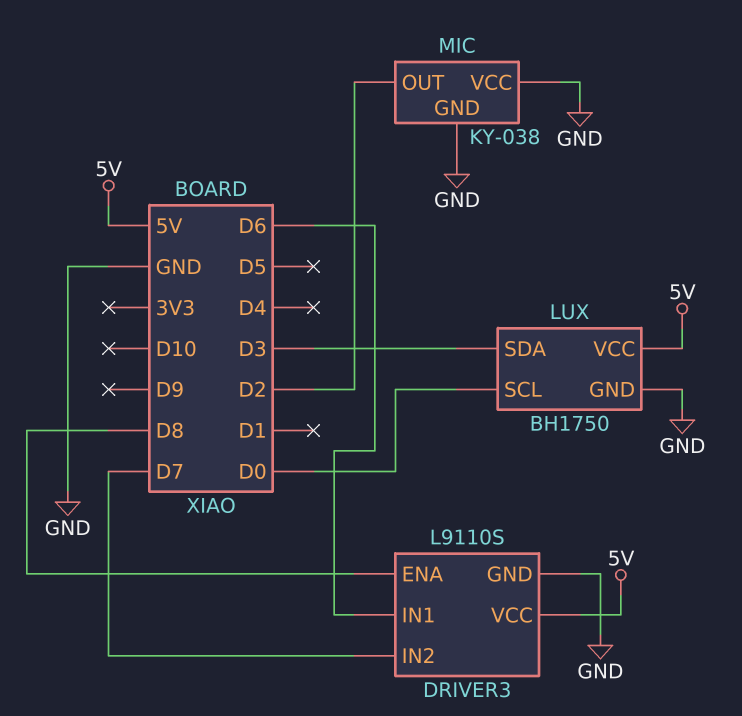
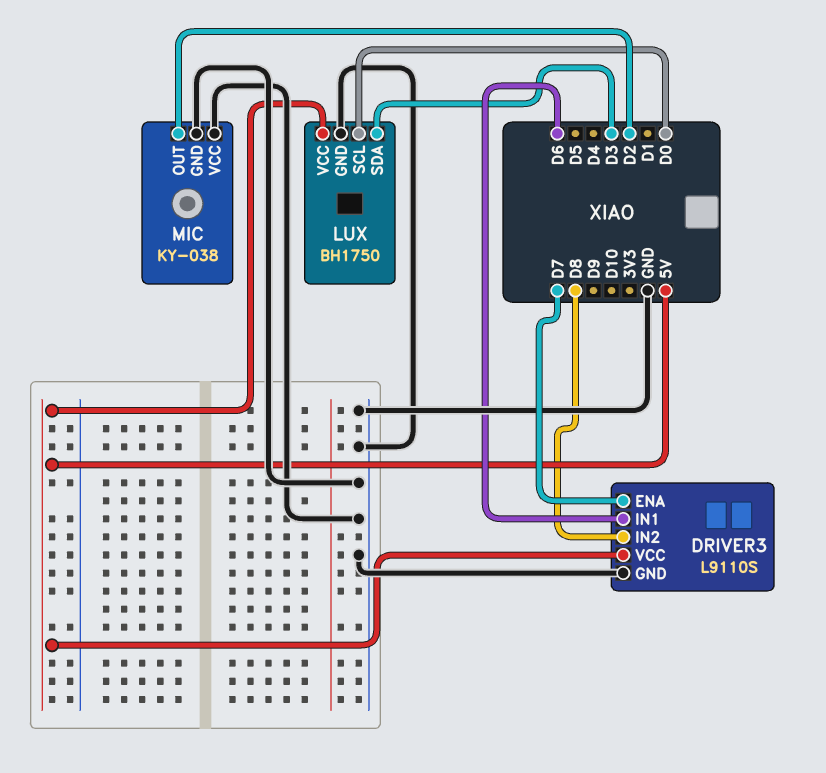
DRIVER3 pin ENA: D8 -> D7
DRIVER3 pin IN2: D7 -> D8

